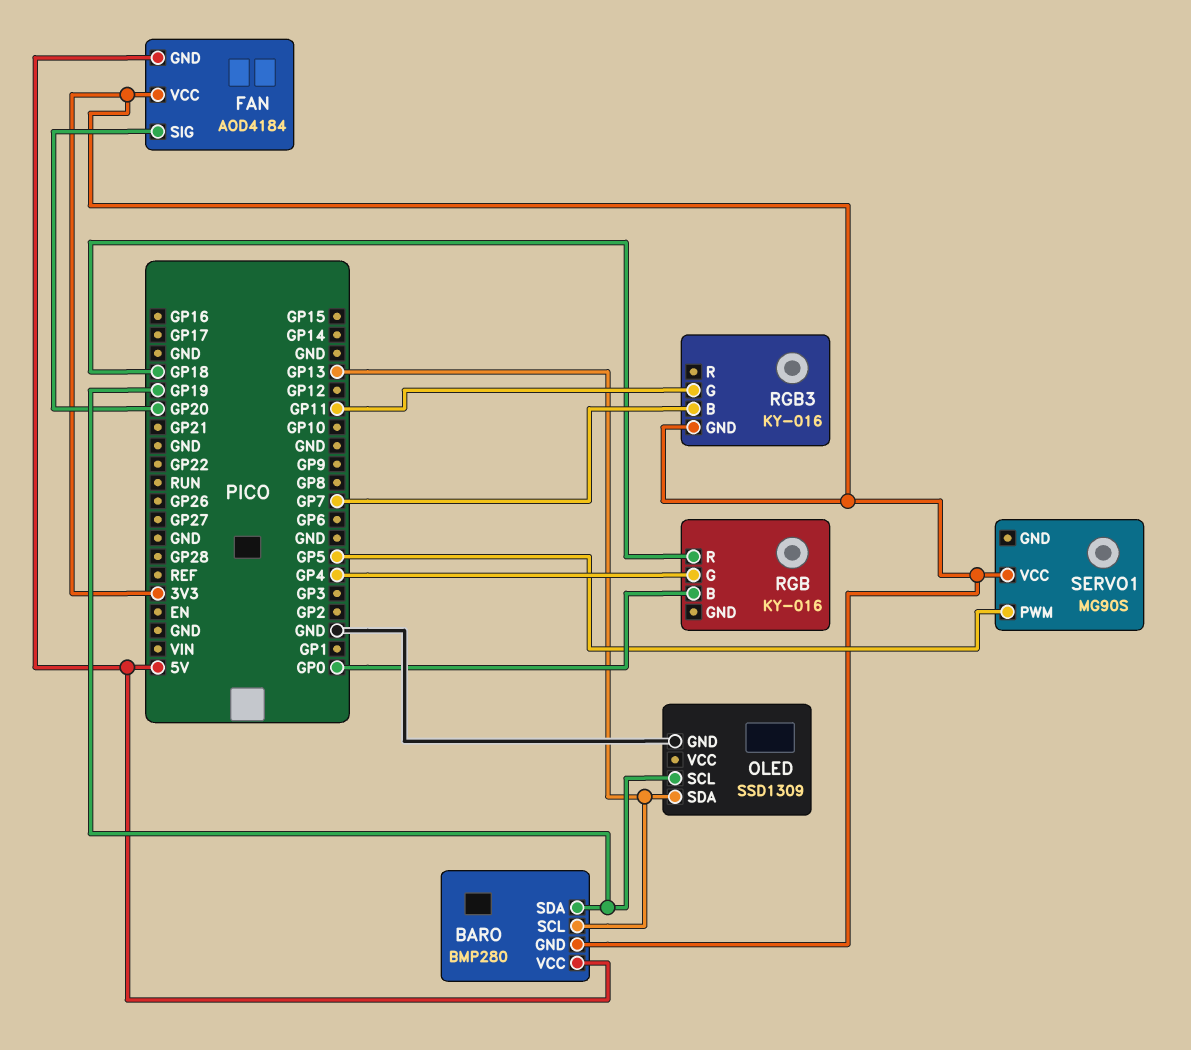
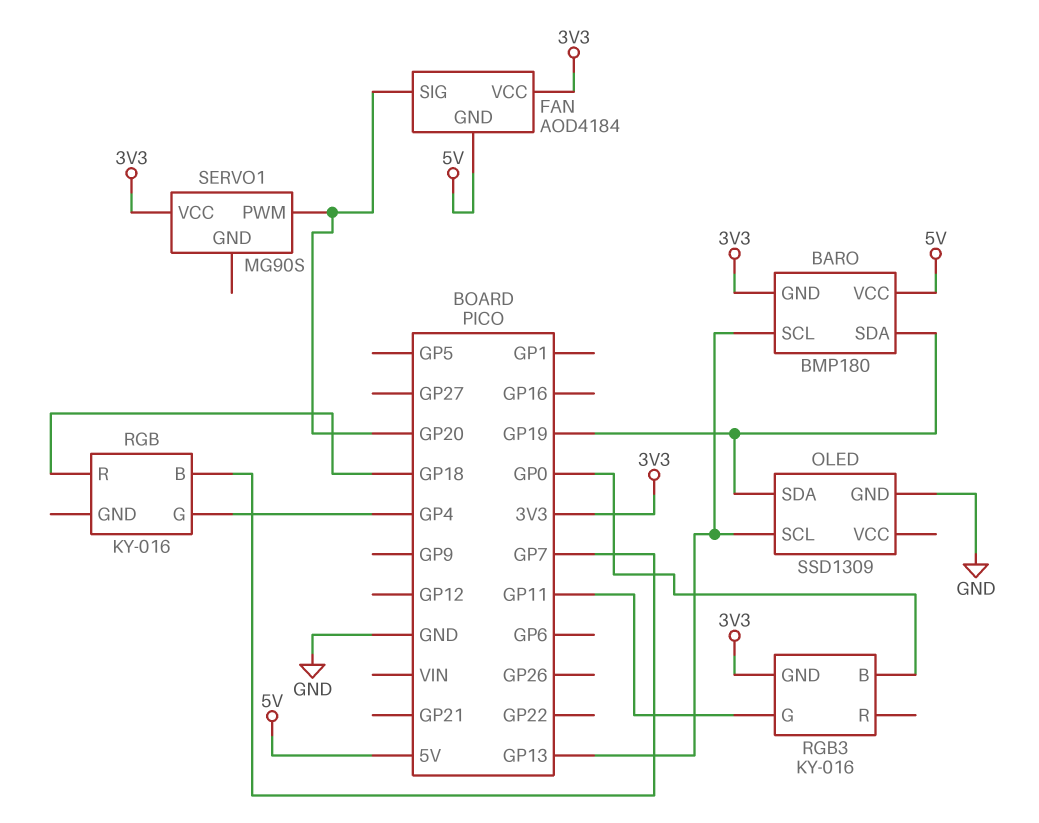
BARO: BMP280 -> BMP180
OLED pin SCL: GP19 -> GP13
OLED pin SDA: GP13 -> GP19
RGB pin B: GP0 -> GP7
RGB3 pin B: GP7 -> GP0
SERVO1 pin PWM: GP5 -> GP20

